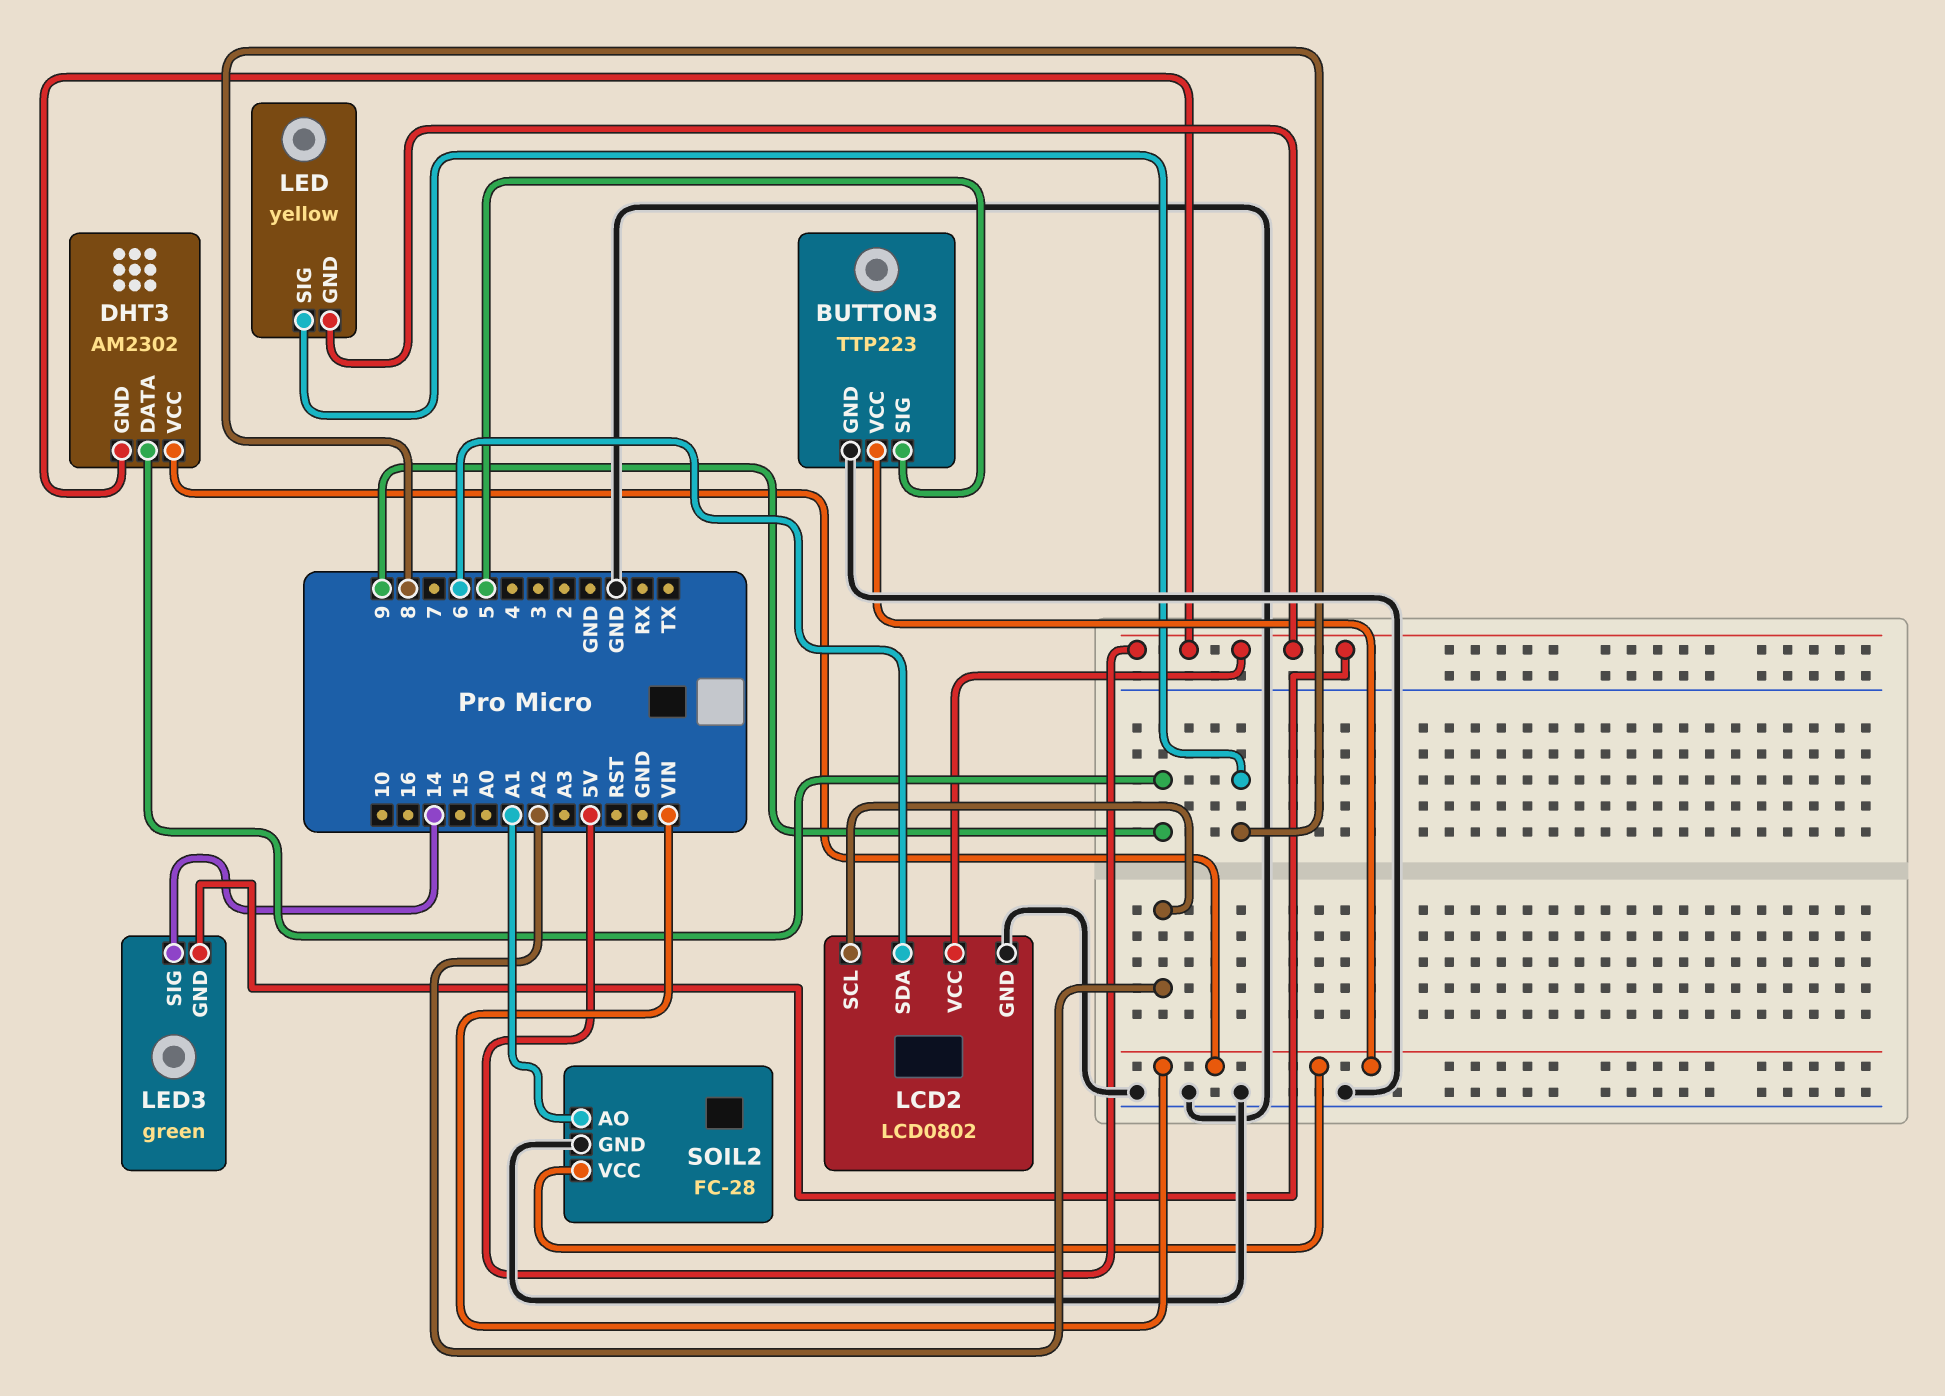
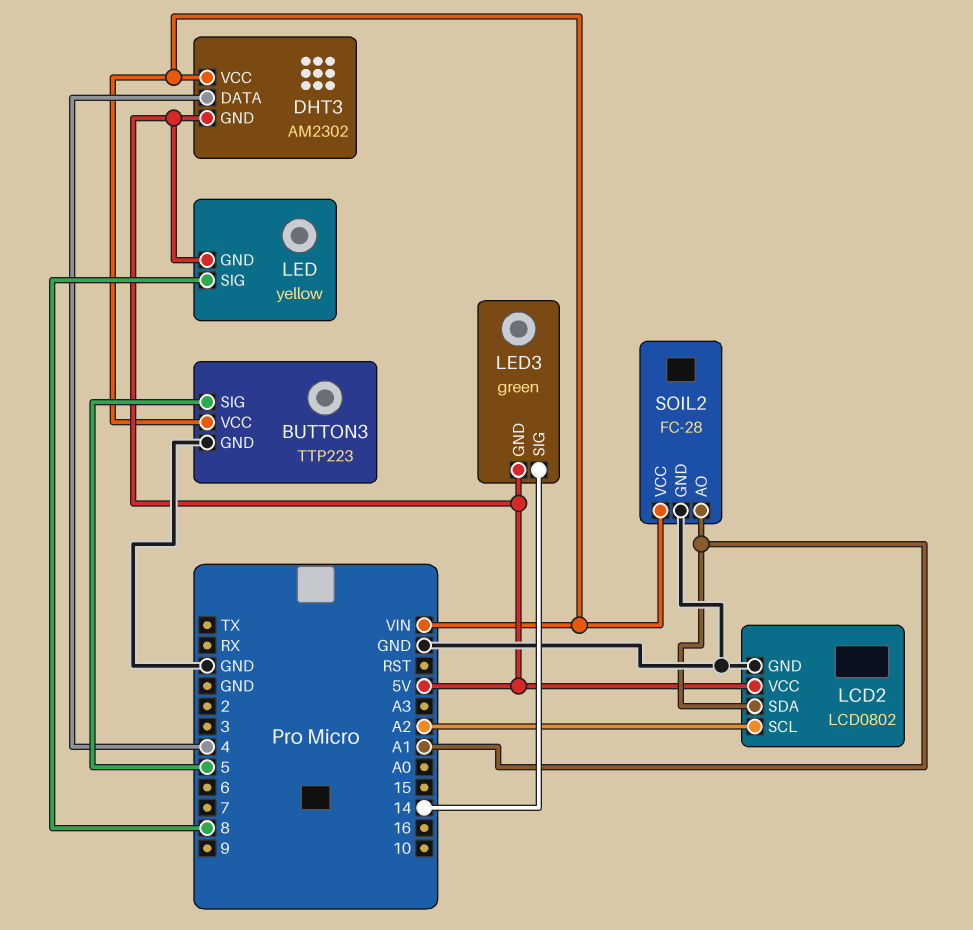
DHT3 pin DATA: 9 -> 4
LCD2 pin SDA: 6 -> A1

